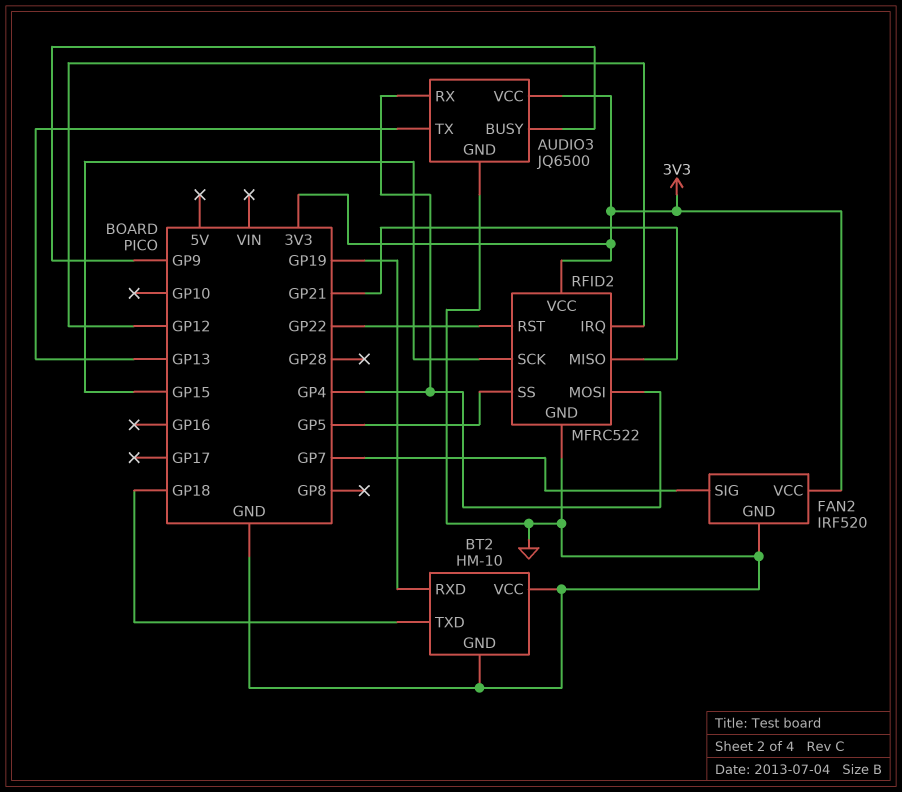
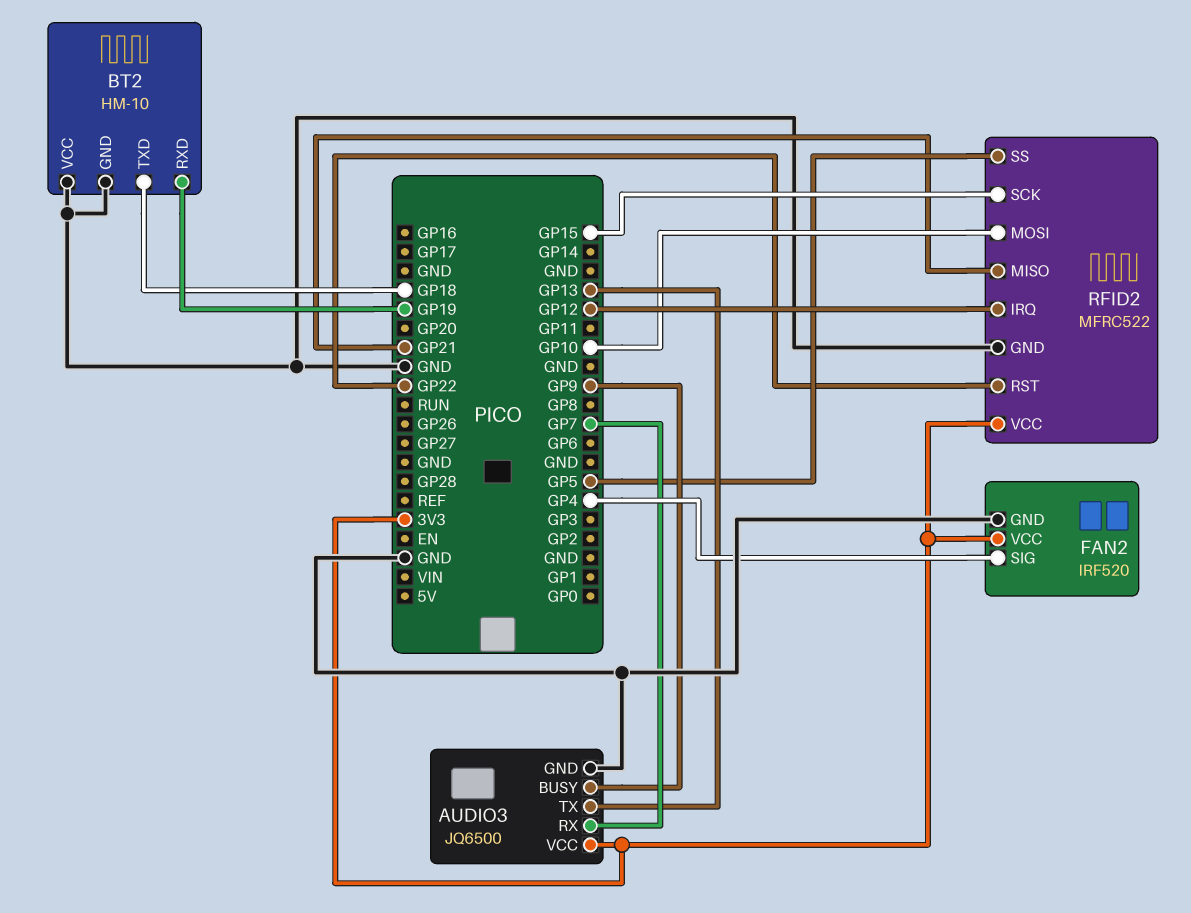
AUDIO3 pin RX: GP4 -> GP7
FAN2 pin SIG: GP7 -> GP4
RFID2 pin MOSI: GP4 -> GP10

